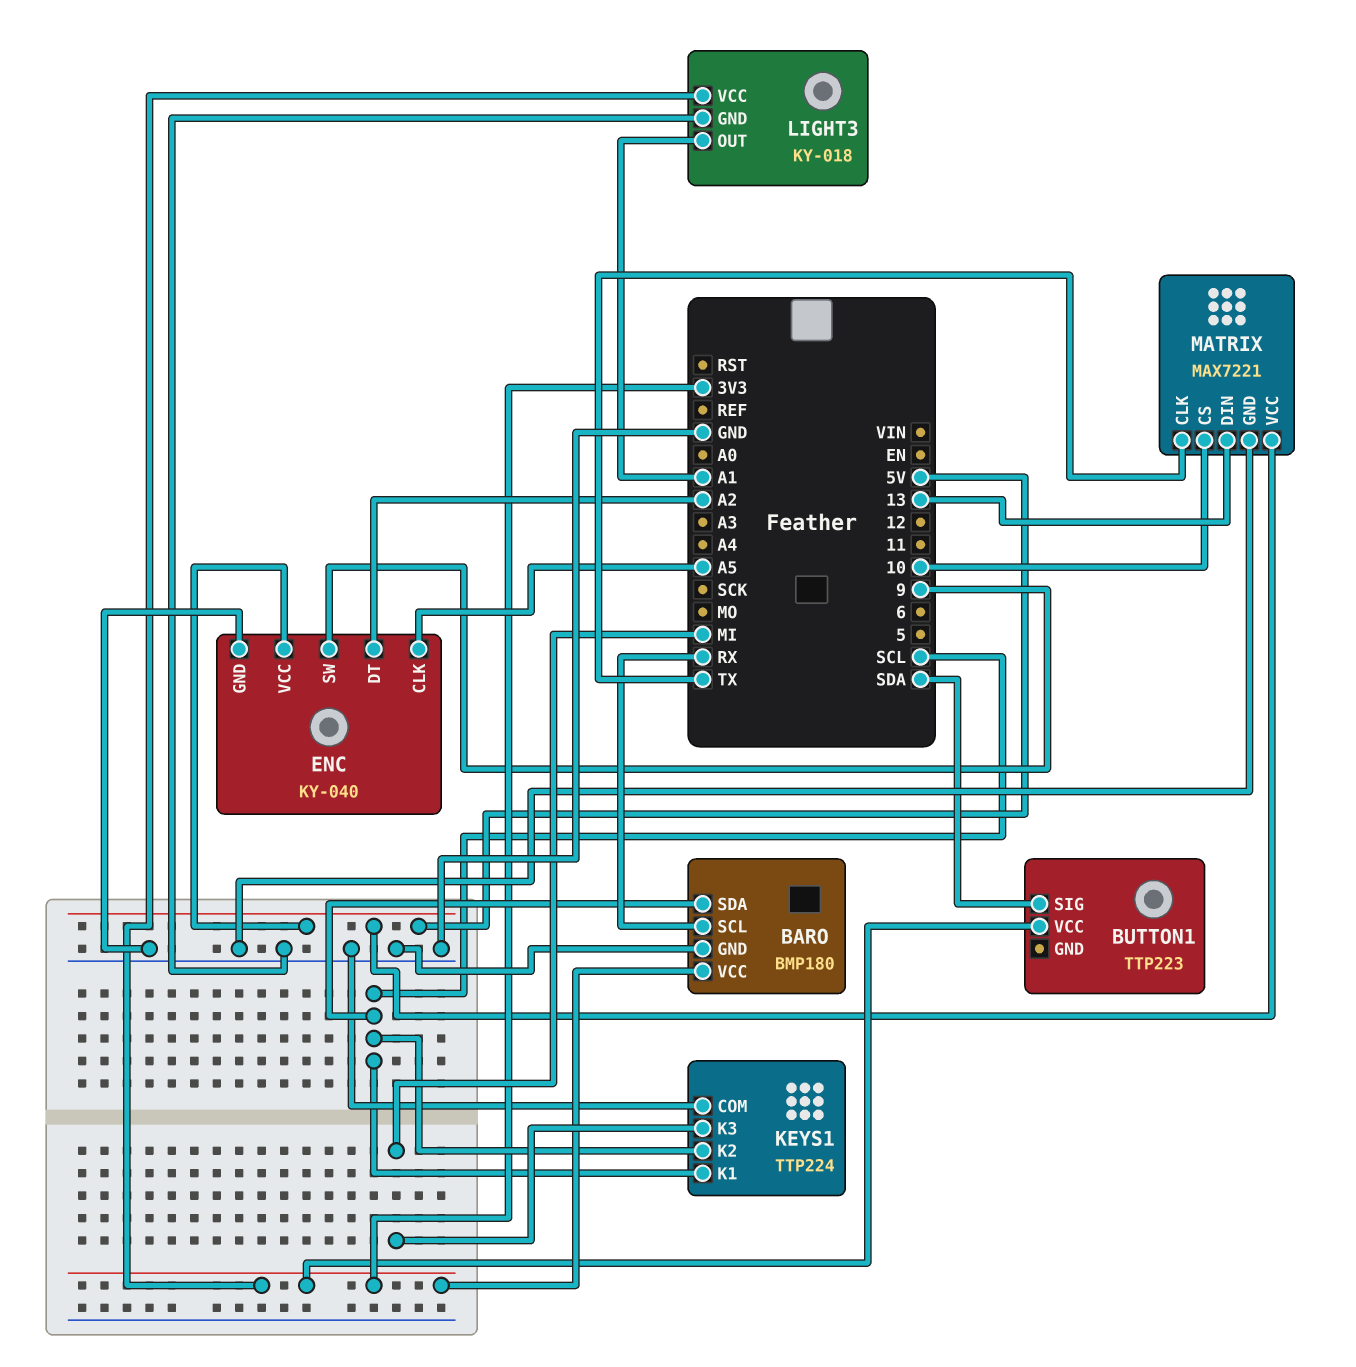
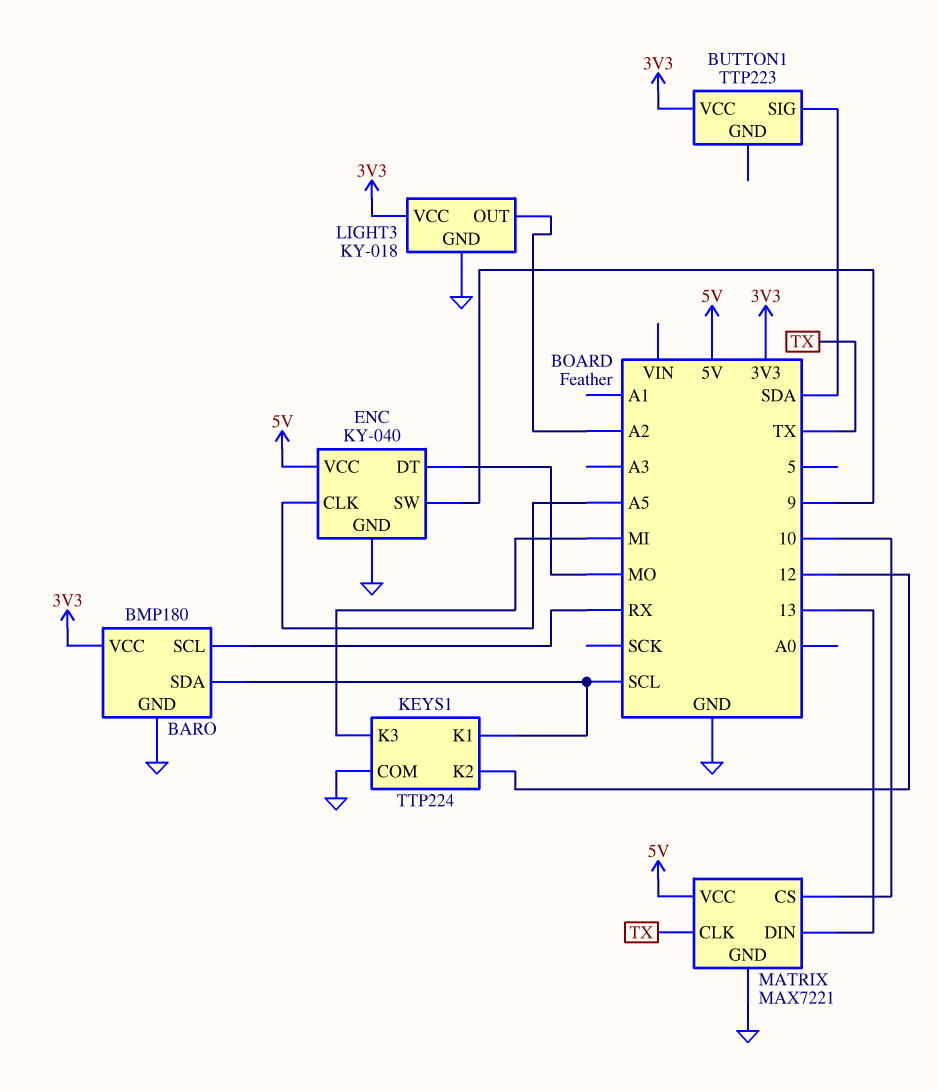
ENC pin DT: A2 -> MO
KEYS1 pin K2: SCL -> 12
LIGHT3 pin OUT: A1 -> A2

